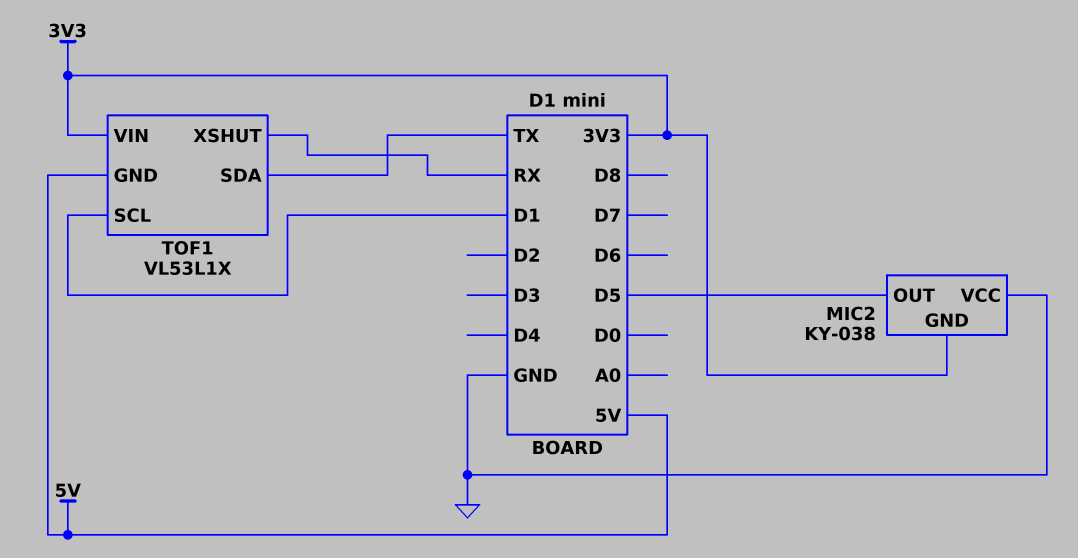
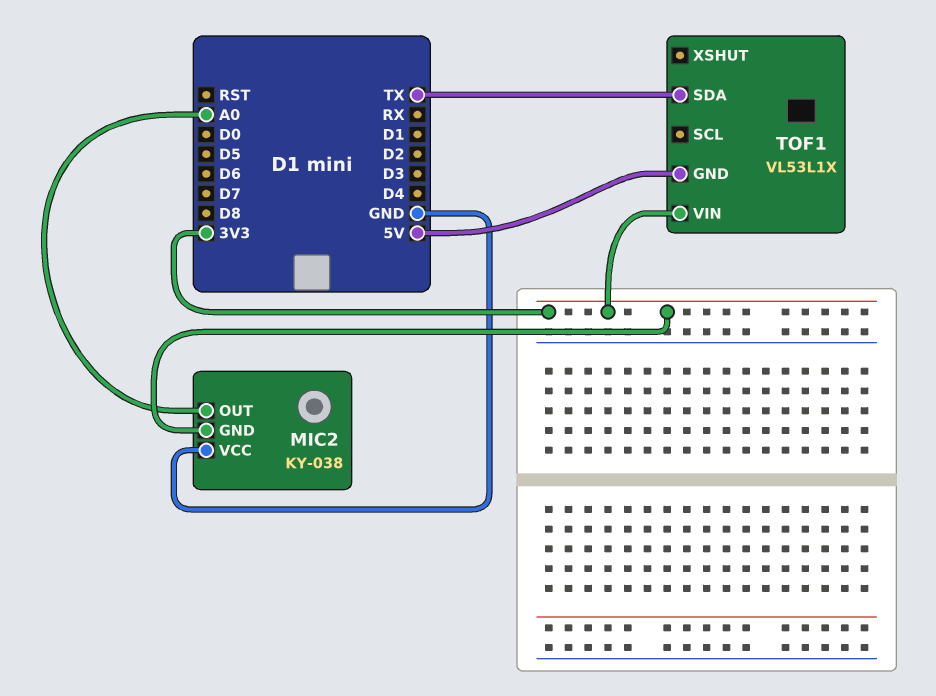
MIC2 pin OUT: D5 -> A0
TOF1 pin SCL: D1 -> none
TOF1 pin XSHUT: RX -> none

